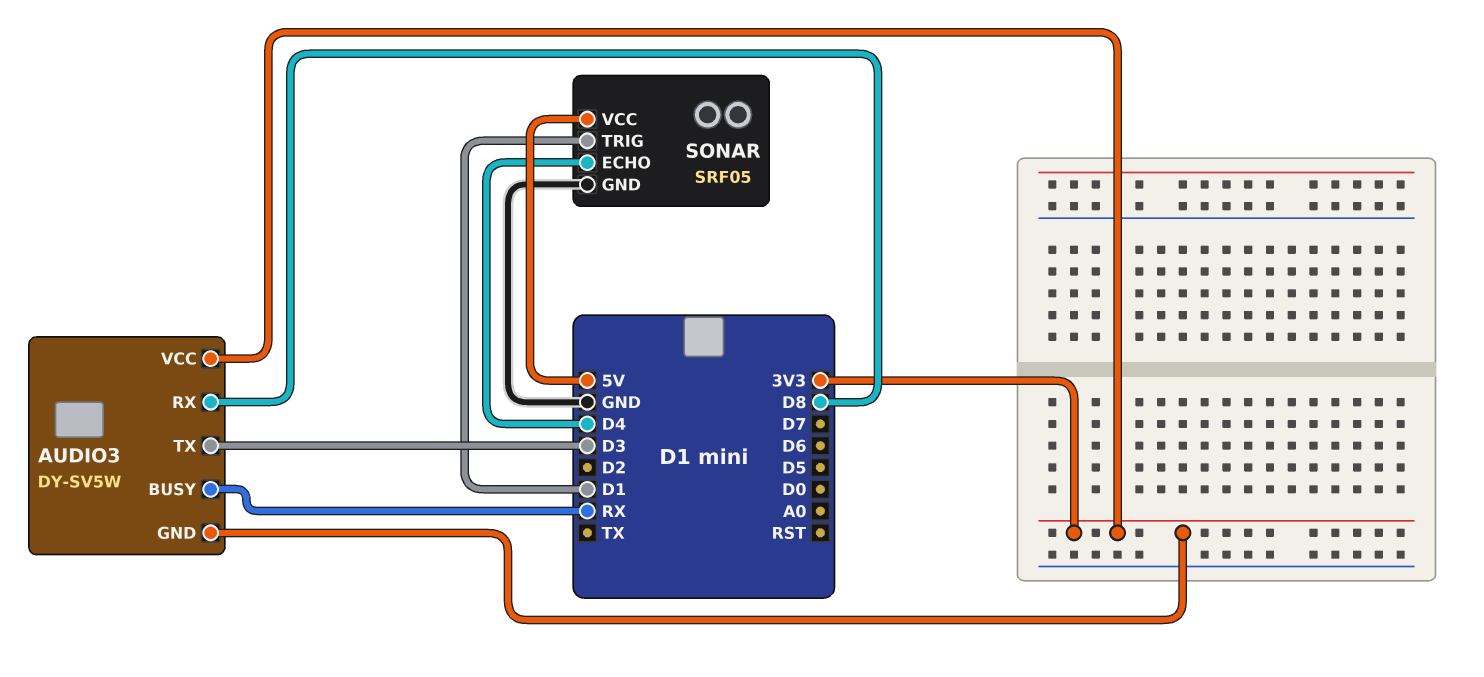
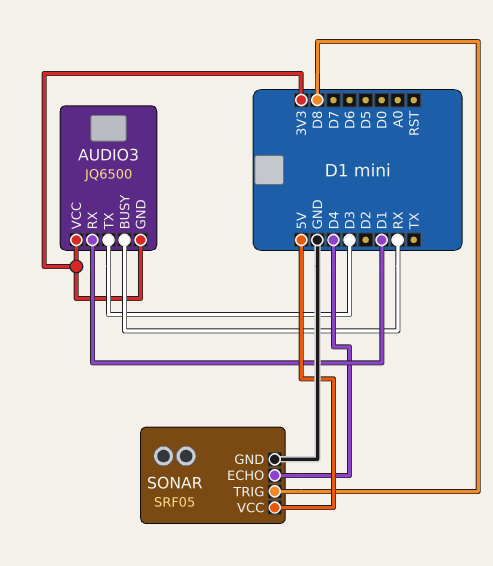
AUDIO3: DY-SV5W -> JQ6500
AUDIO3 pin RX: D8 -> D1
SONAR pin TRIG: D1 -> D8

